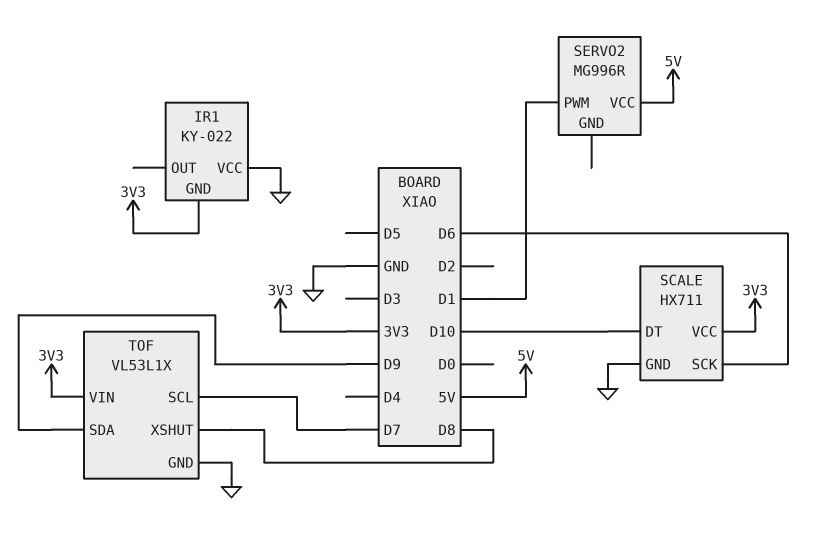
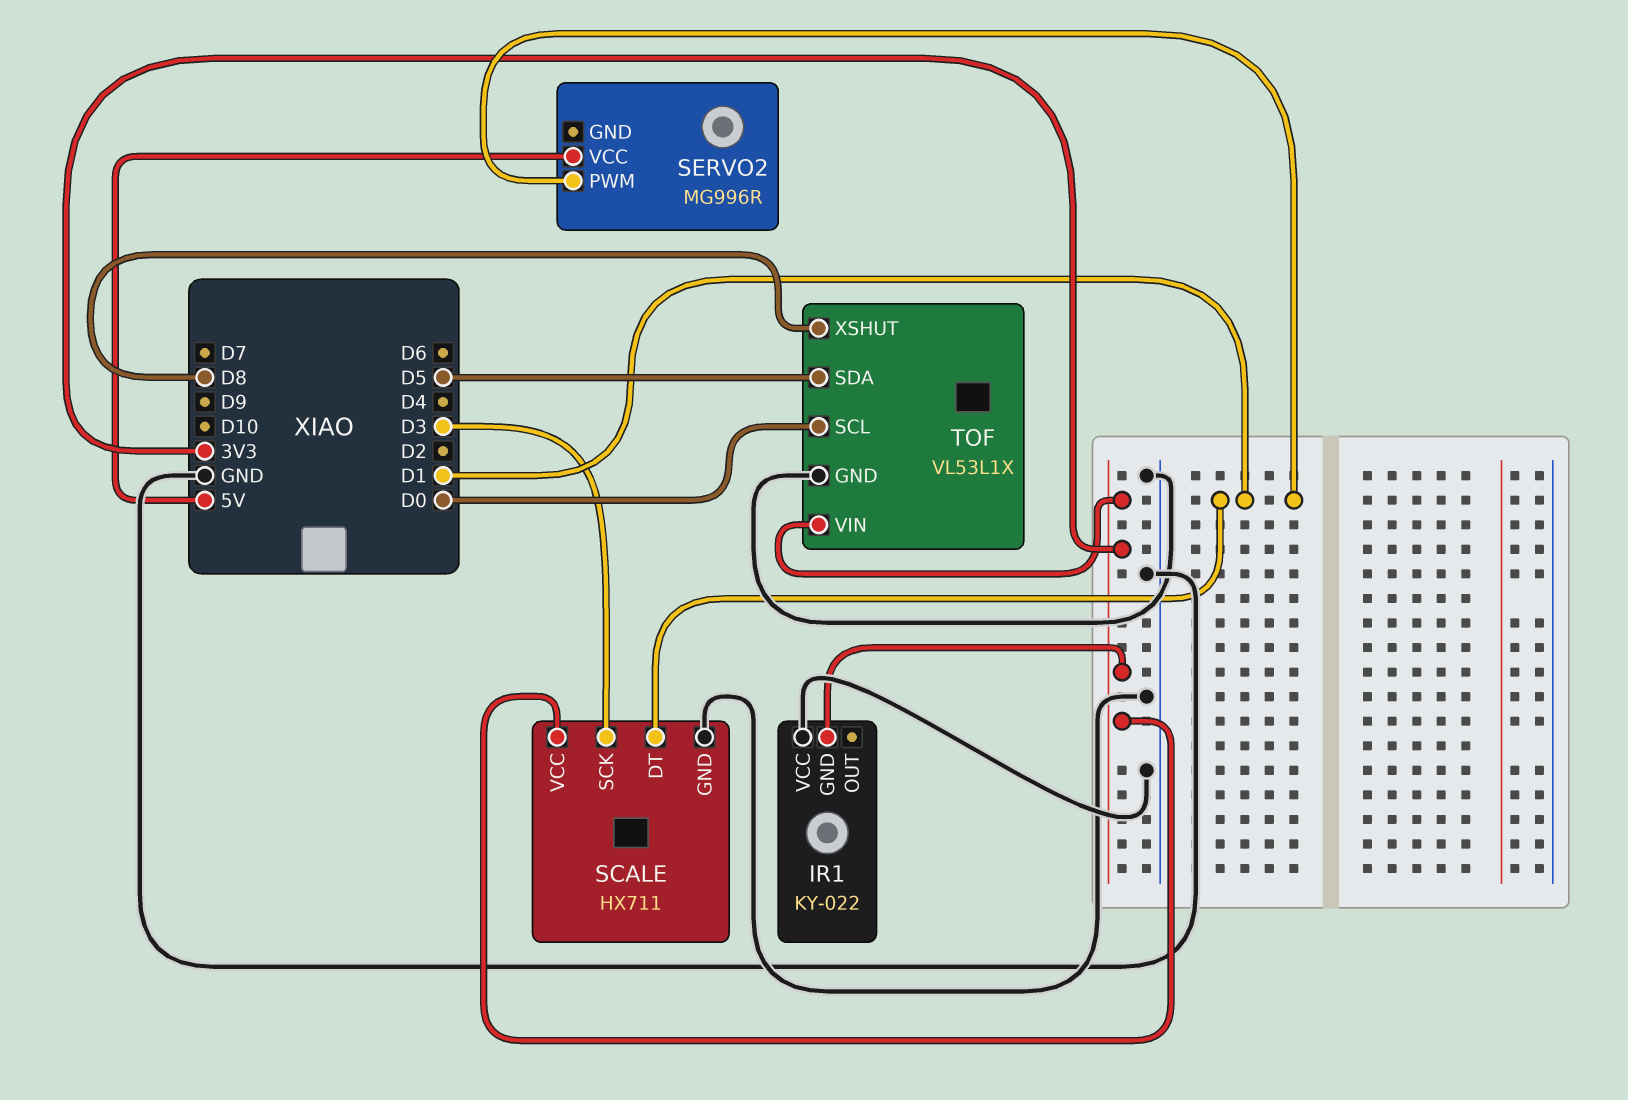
SCALE pin DT: D10 -> D1
SCALE pin SCK: D6 -> D3
TOF pin SCL: D7 -> D0
TOF pin SDA: D9 -> D5

